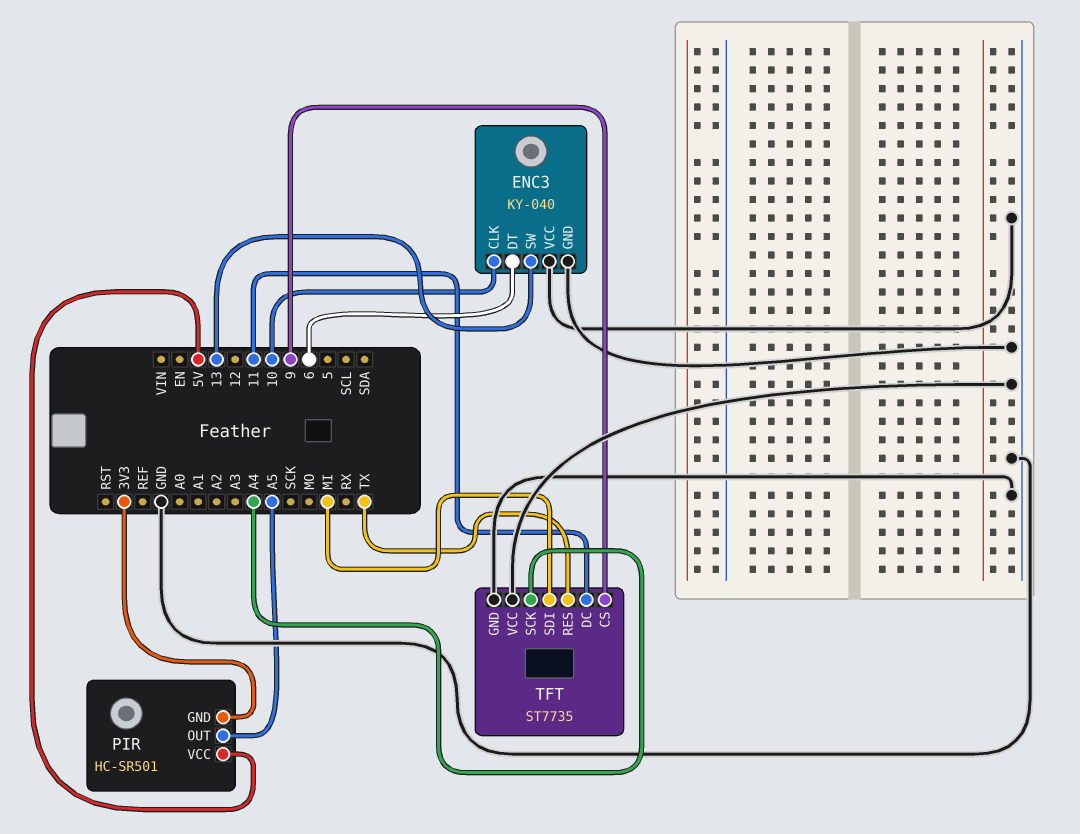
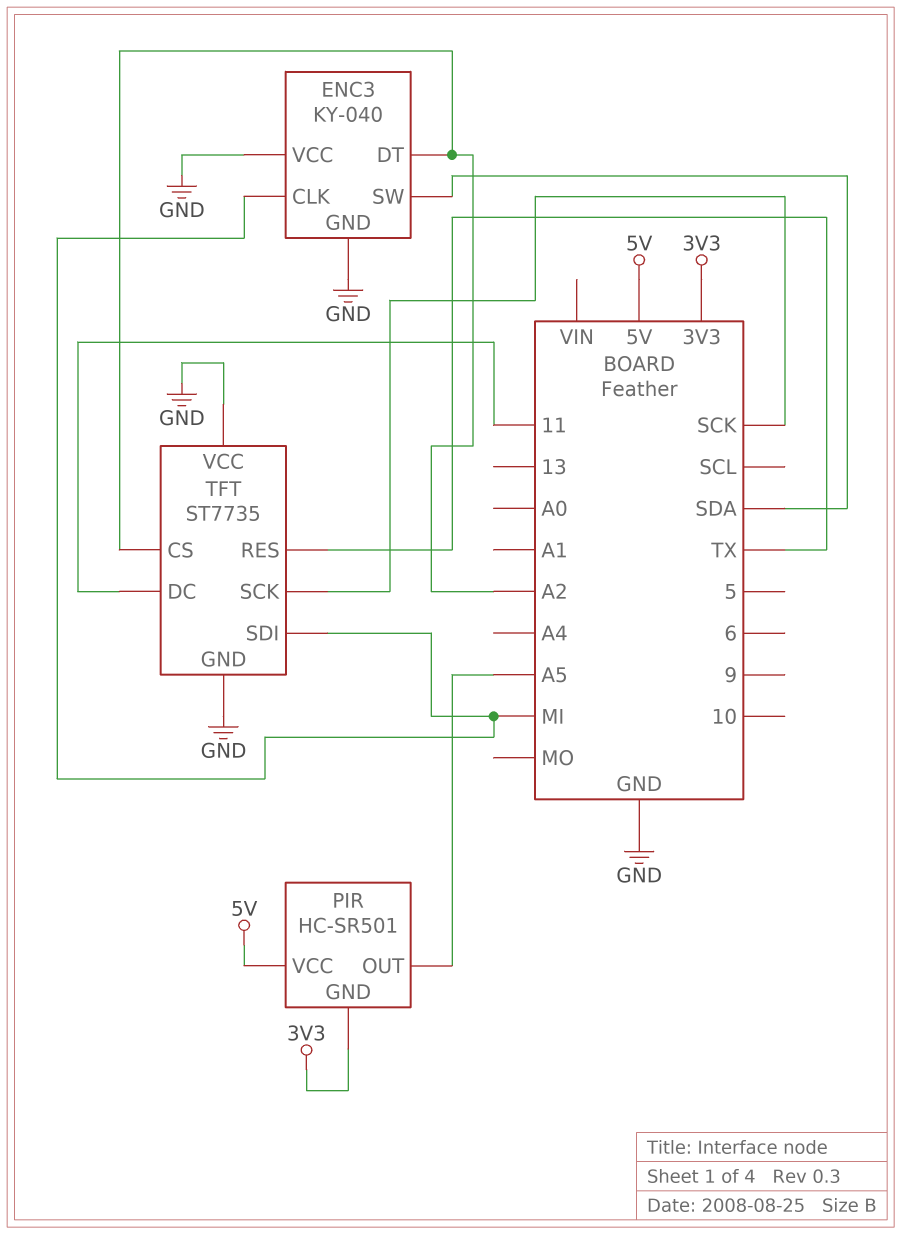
ENC3 pin CLK: 10 -> MI
ENC3 pin DT: 6 -> A2
ENC3 pin SW: 13 -> SDA
TFT pin CS: 9 -> A2
TFT pin SCK: A4 -> SCK

